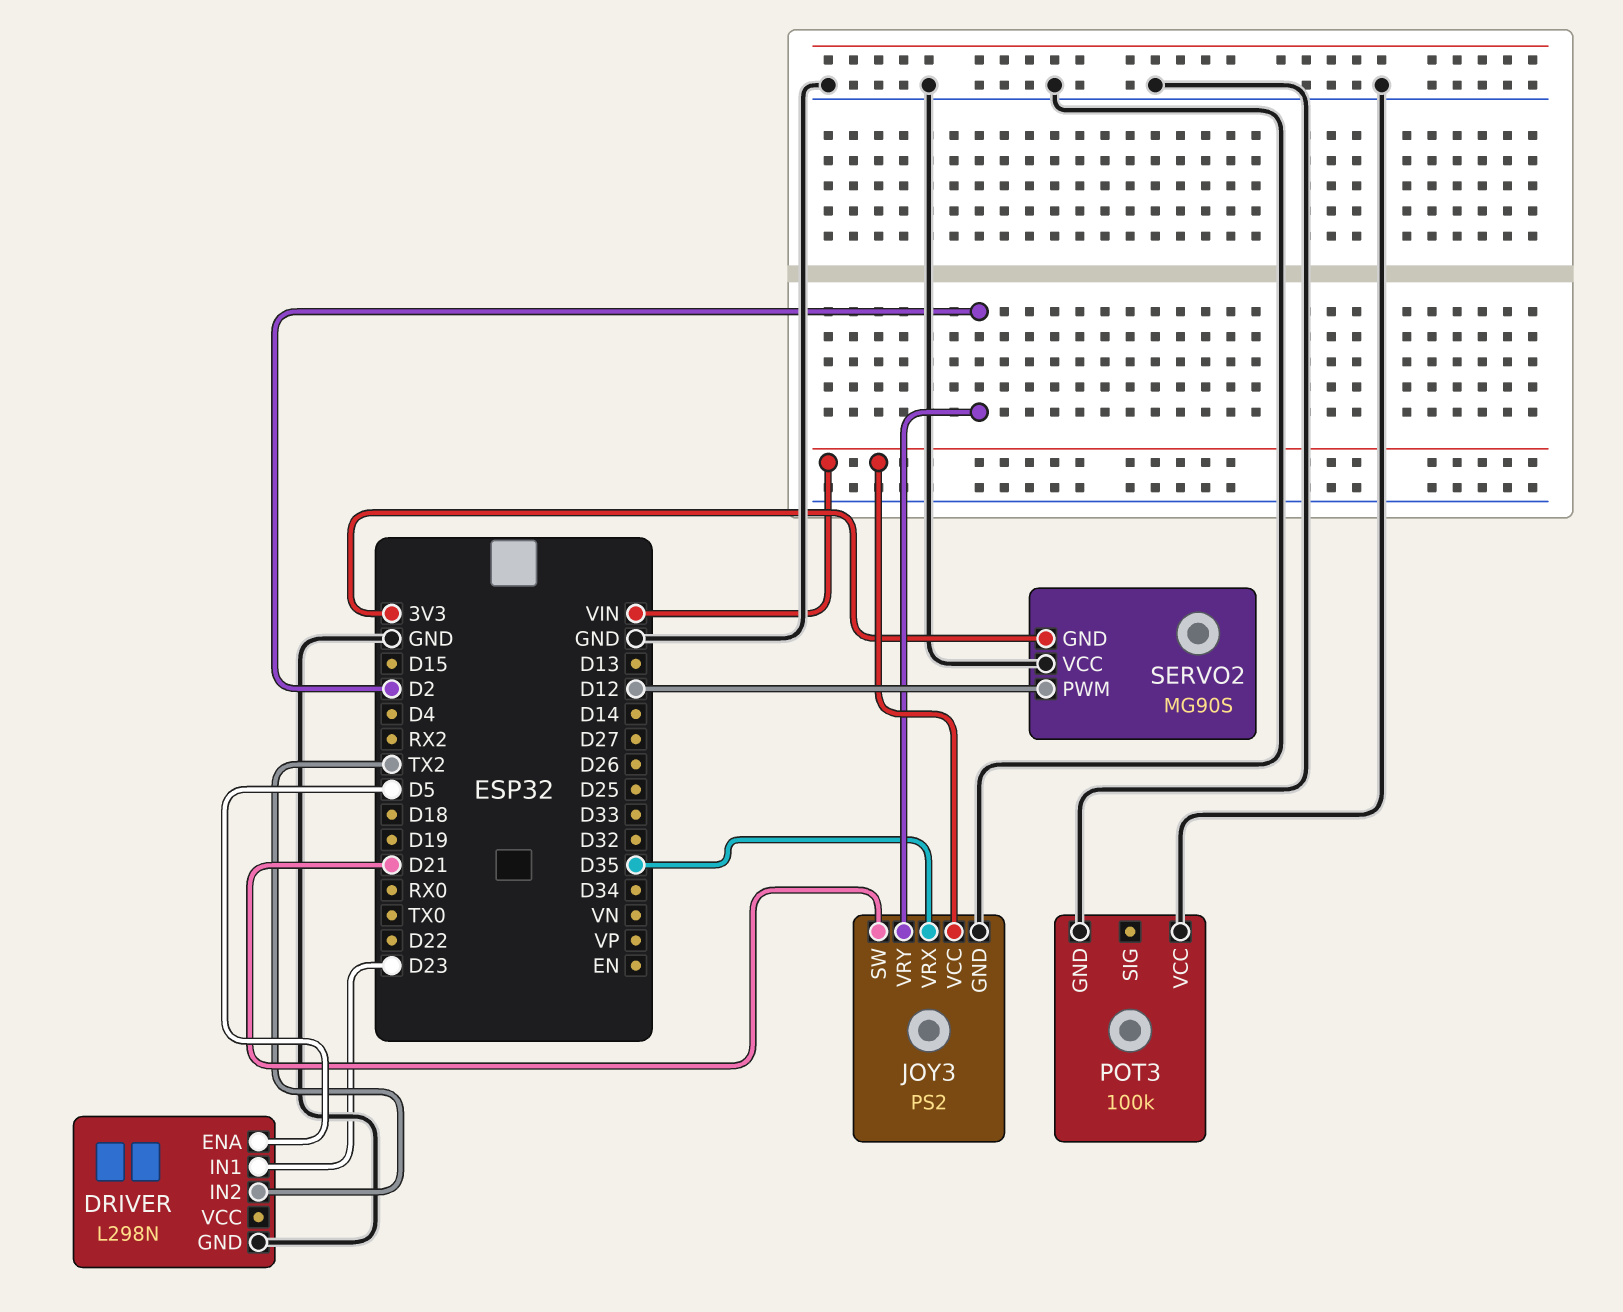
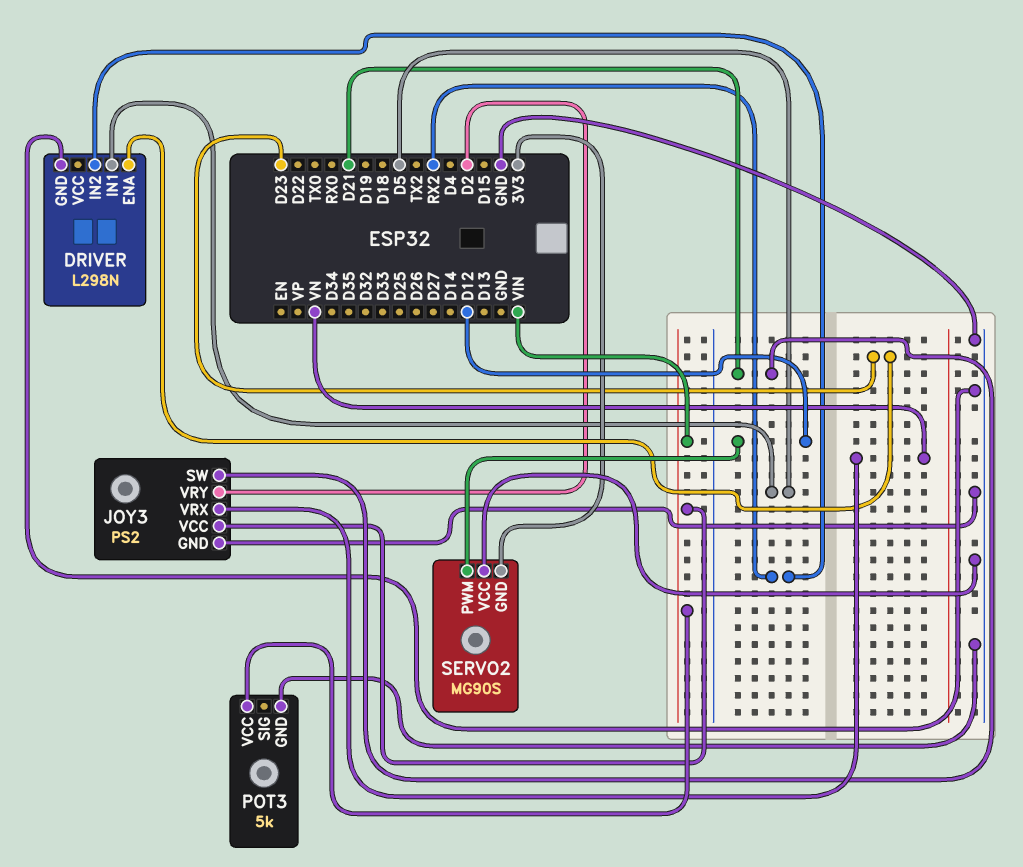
DRIVER pin ENA: D5 -> D23
DRIVER pin IN1: D23 -> D5
DRIVER pin IN2: TX2 -> RX2
JOY3 pin VRX: D35 -> VN
POT3: 100k -> 5k
POT3 pin VCC: GND -> VIN

